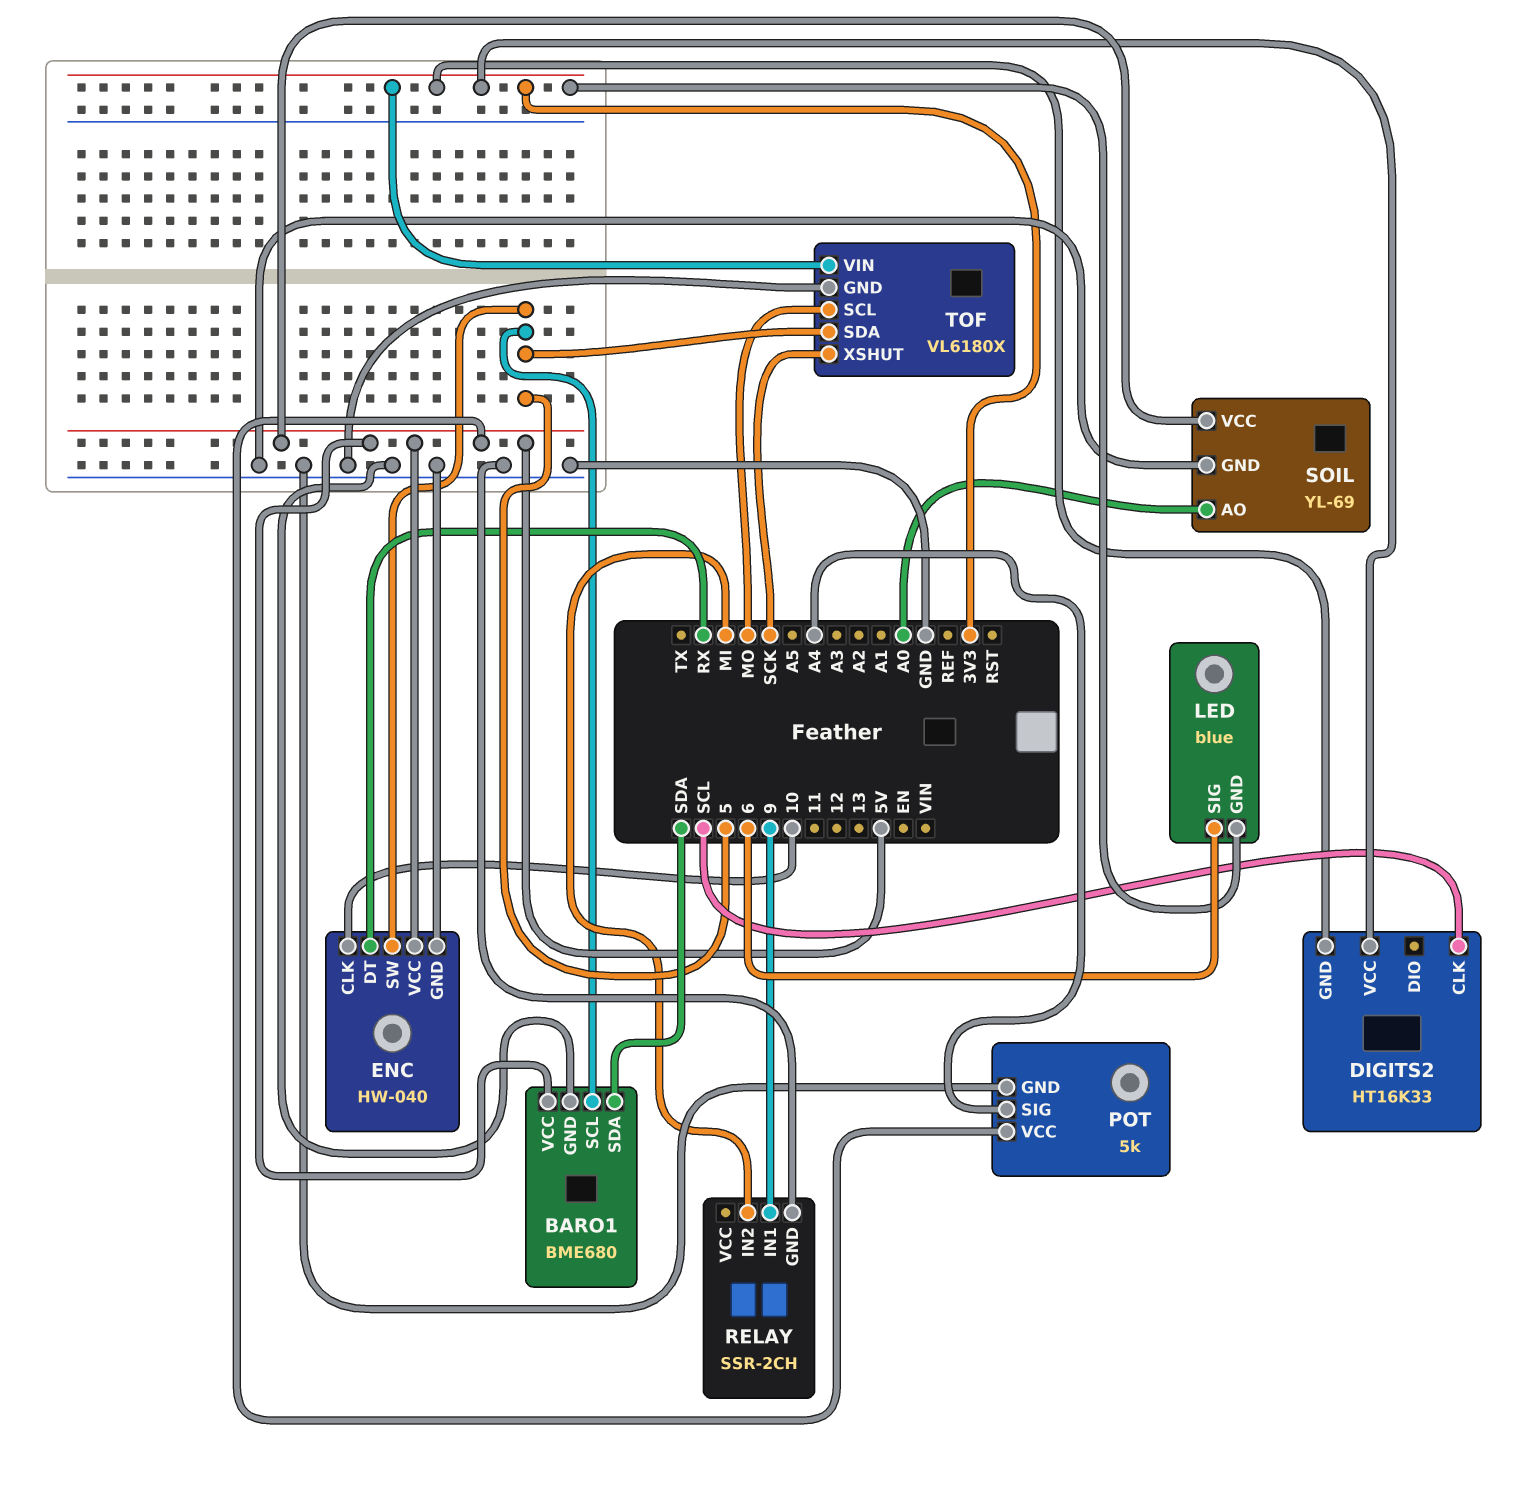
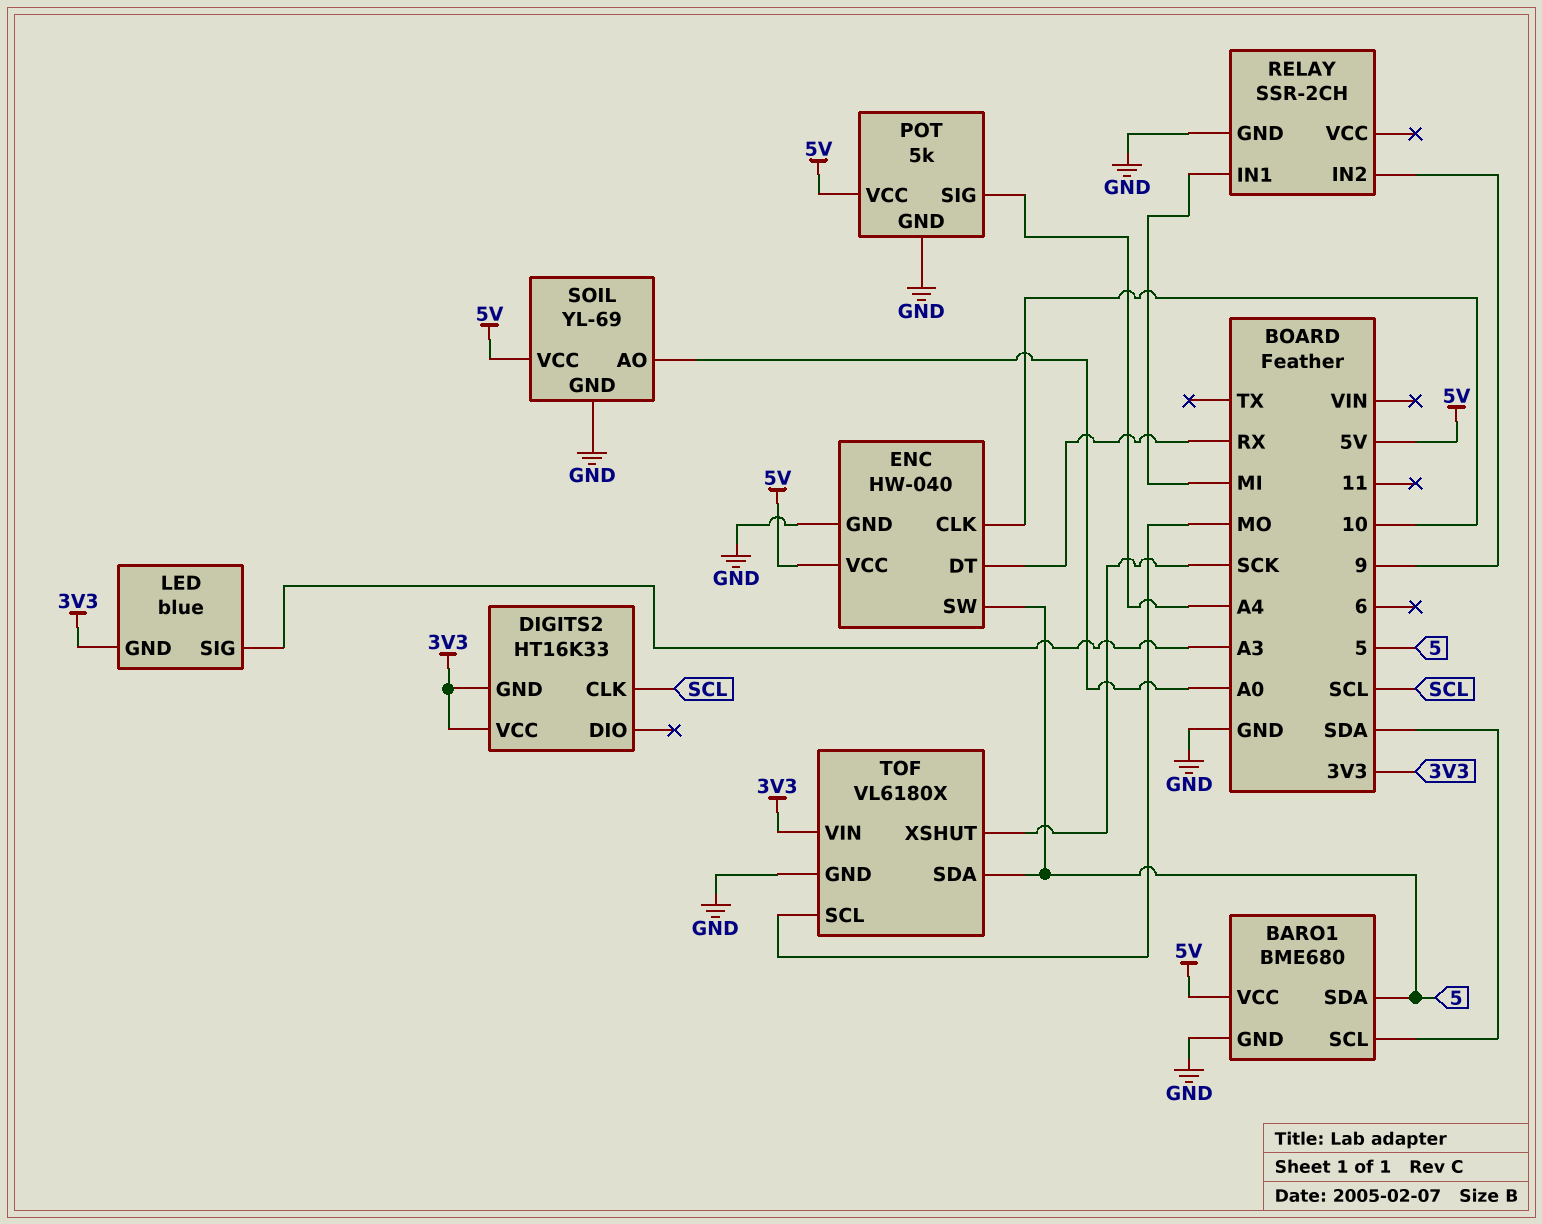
BARO1 pin SCL: 5 -> SDA
BARO1 pin SDA: SDA -> 5
LED pin SIG: 6 -> A3
RELAY pin IN1: 9 -> MI
RELAY pin IN2: MI -> 9

